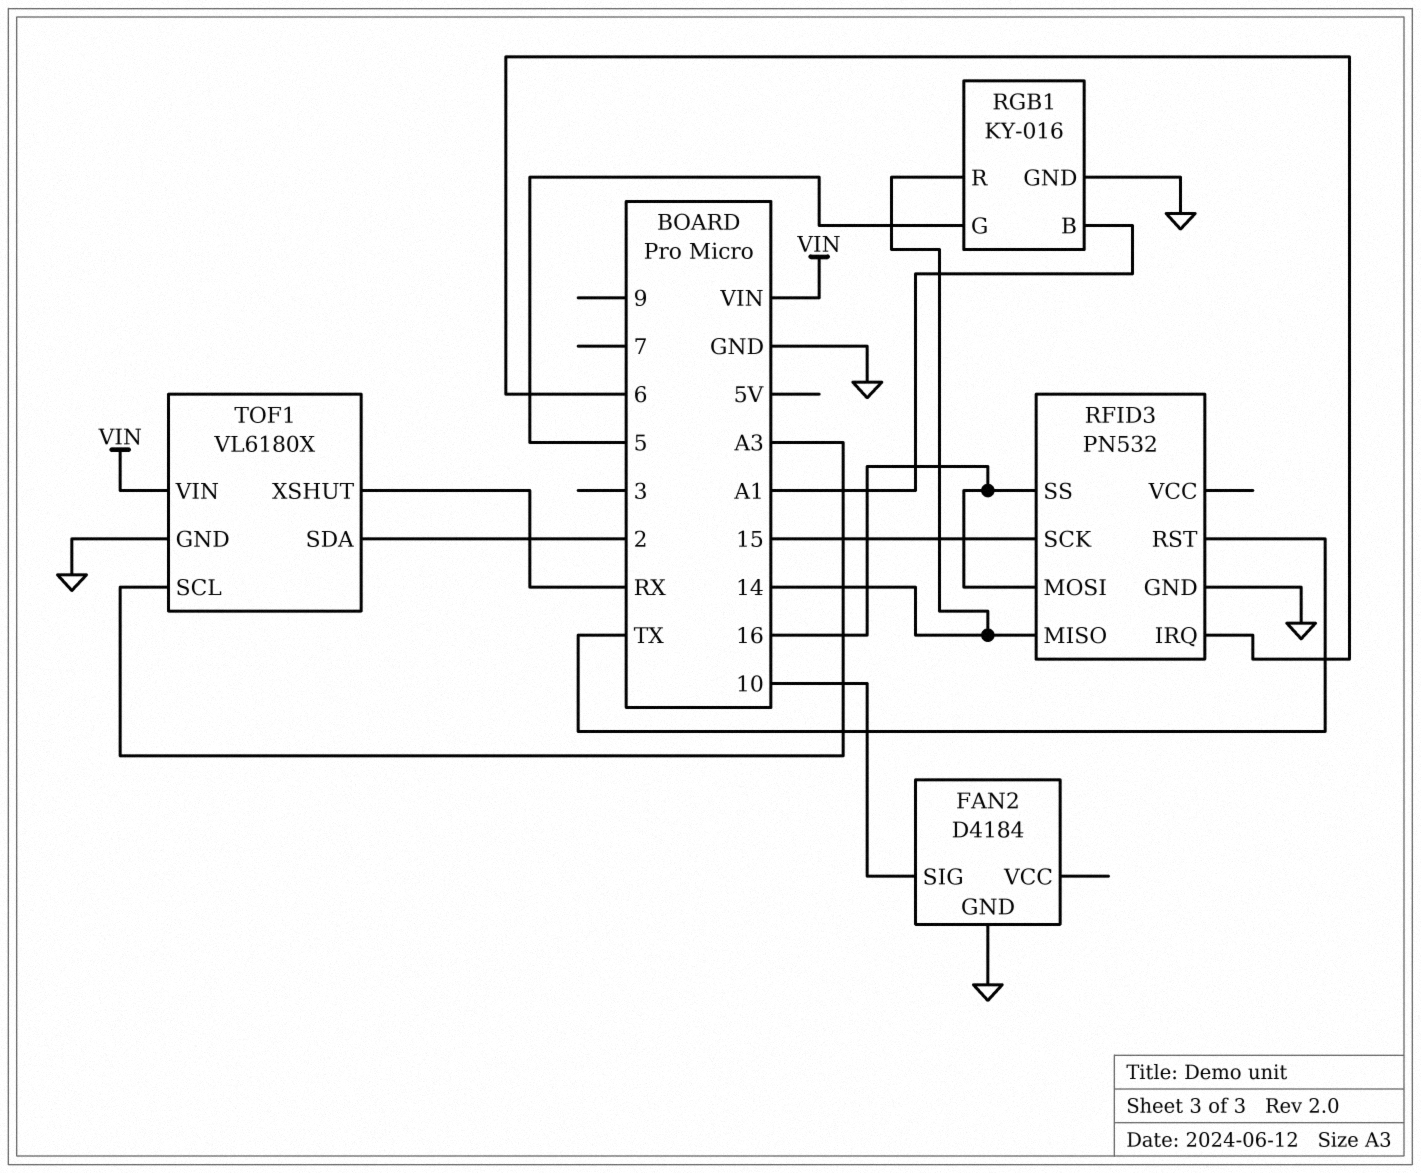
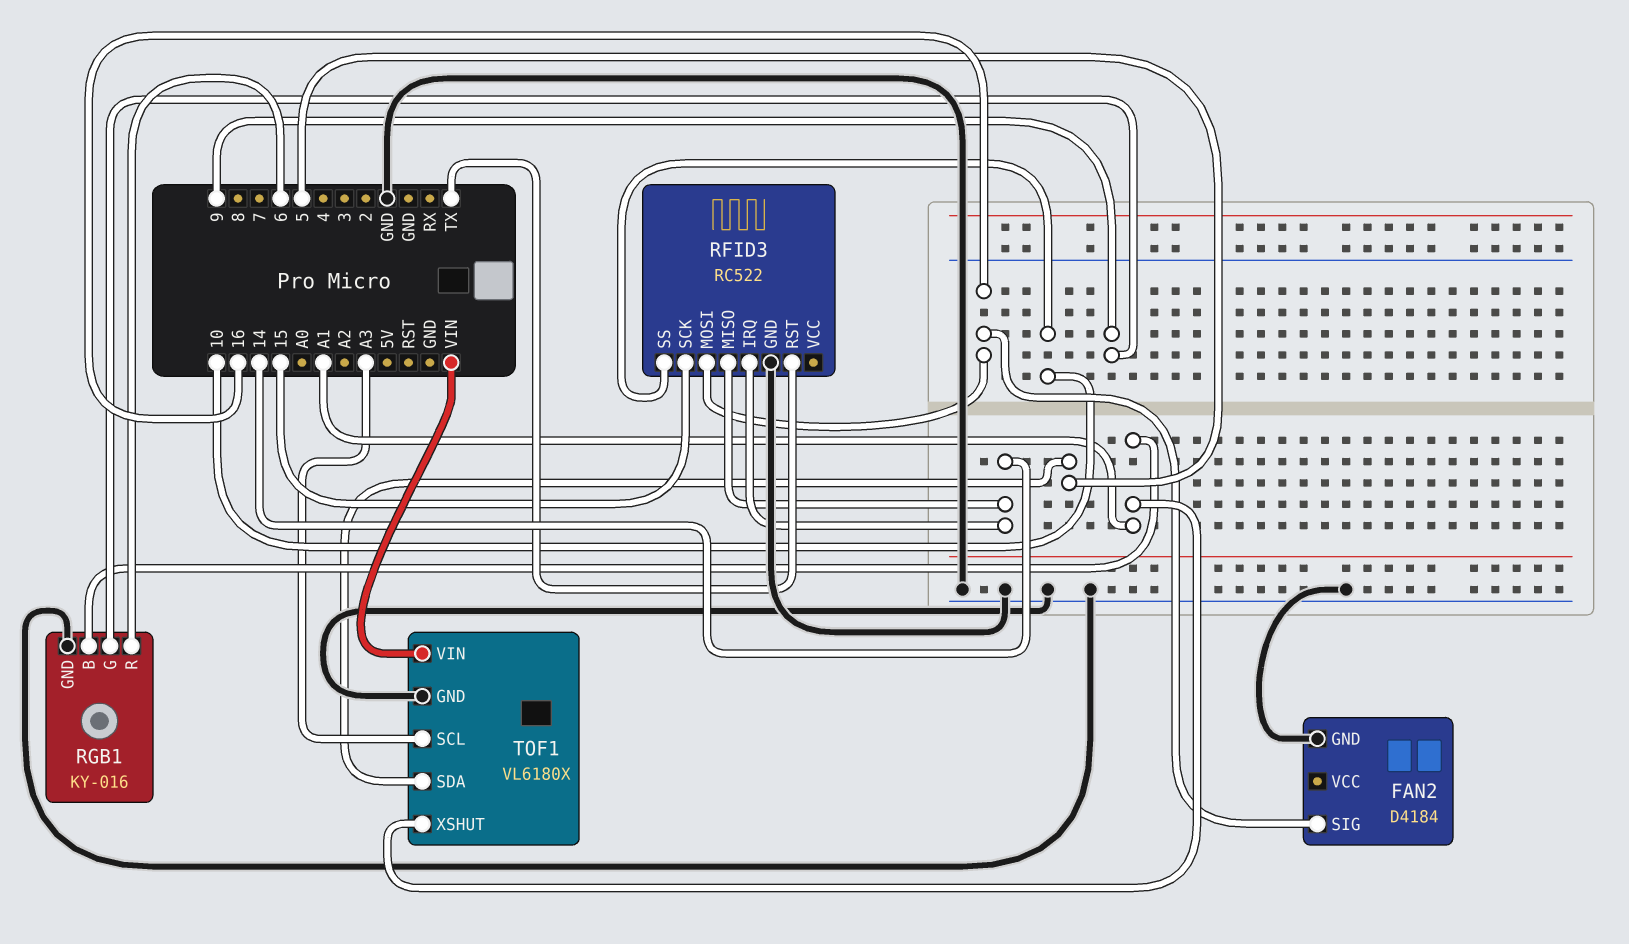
FAN2 pin SIG: 10 -> 16
RFID3: PN532 -> RC522
RFID3 pin IRQ: 6 -> 14
RFID3 pin SS: 16 -> 10
RGB1 pin G: 5 -> 9
RGB1 pin R: 14 -> 6
TOF1 pin SDA: 2 -> 5
TOF1 pin XSHUT: RX -> A1

